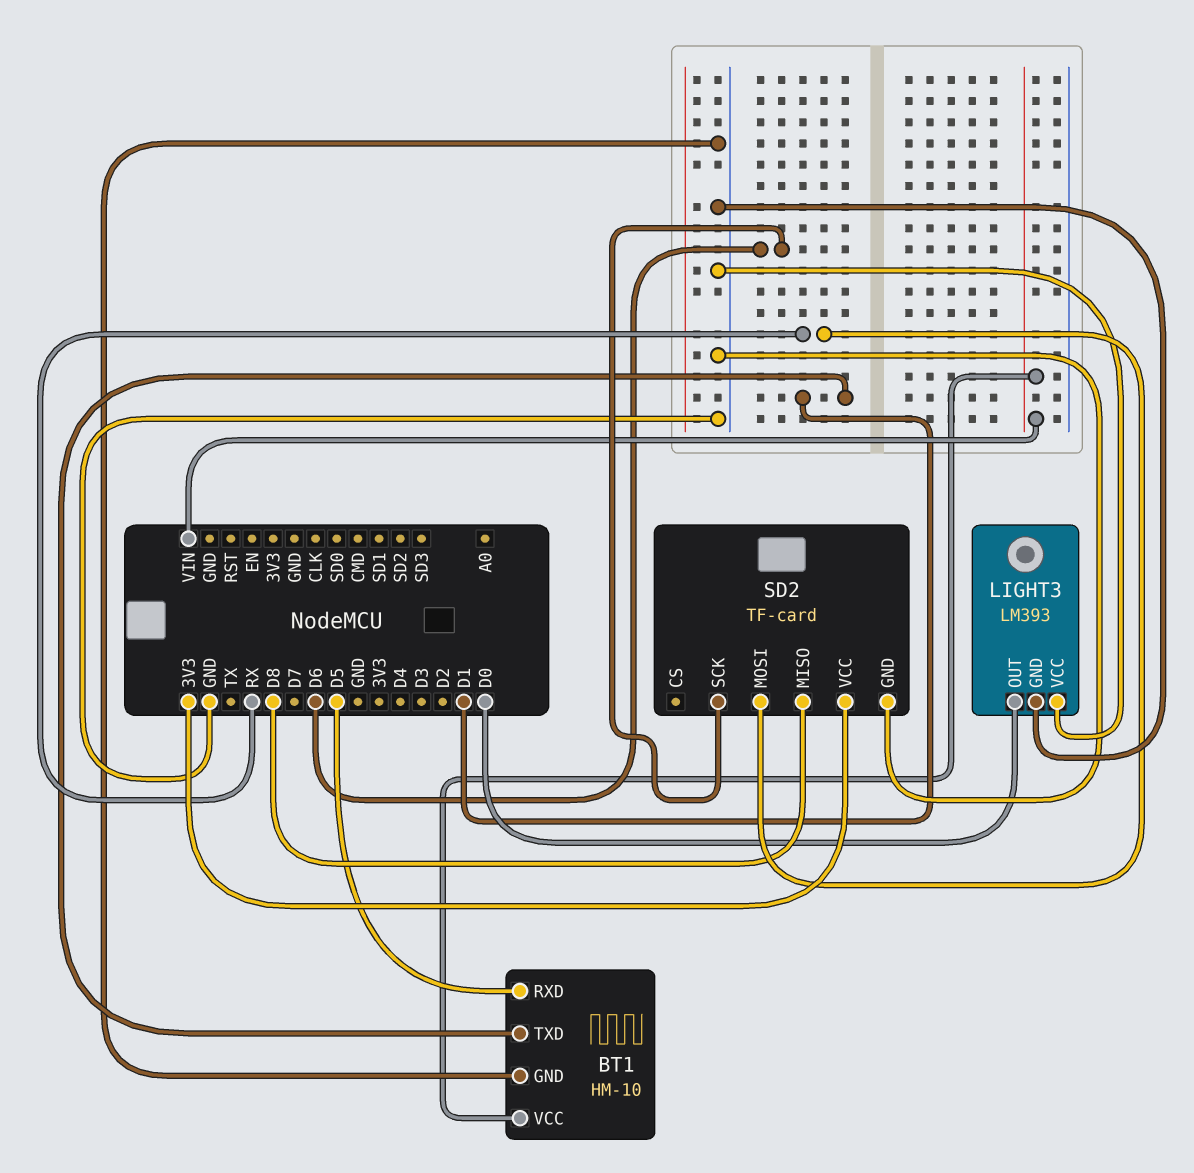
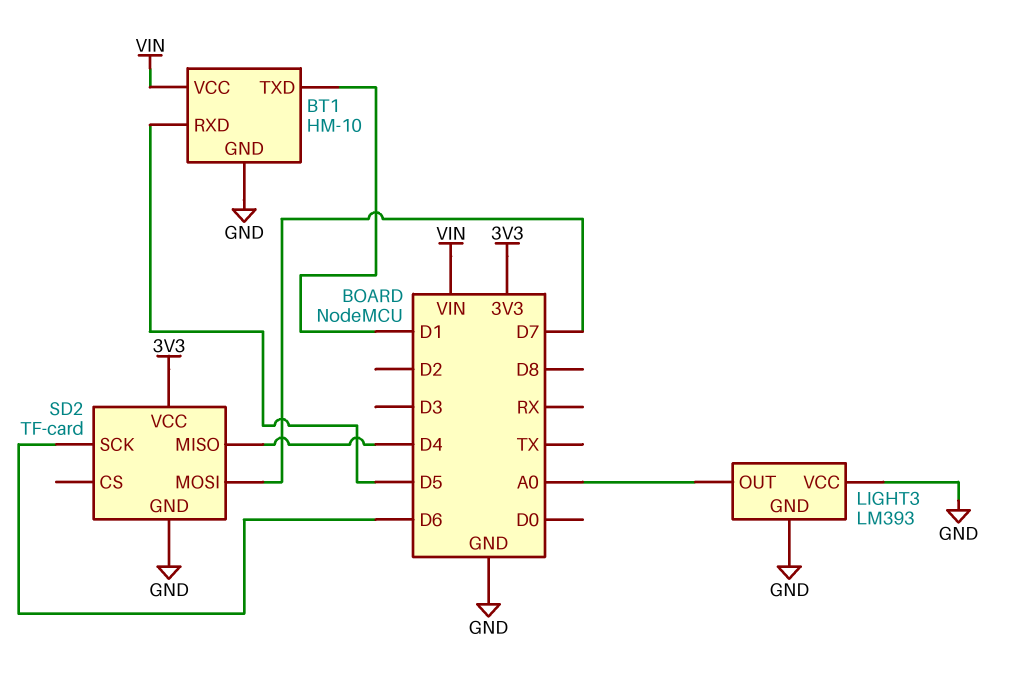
LIGHT3 pin OUT: D0 -> A0
SD2 pin MISO: D8 -> D4
SD2 pin MOSI: RX -> D7

